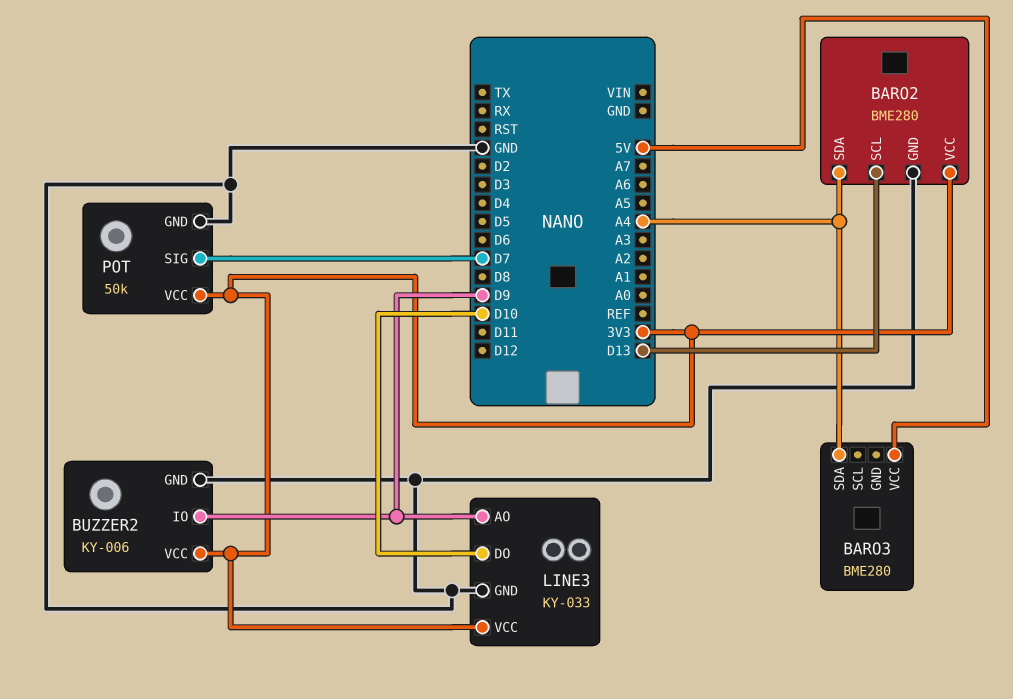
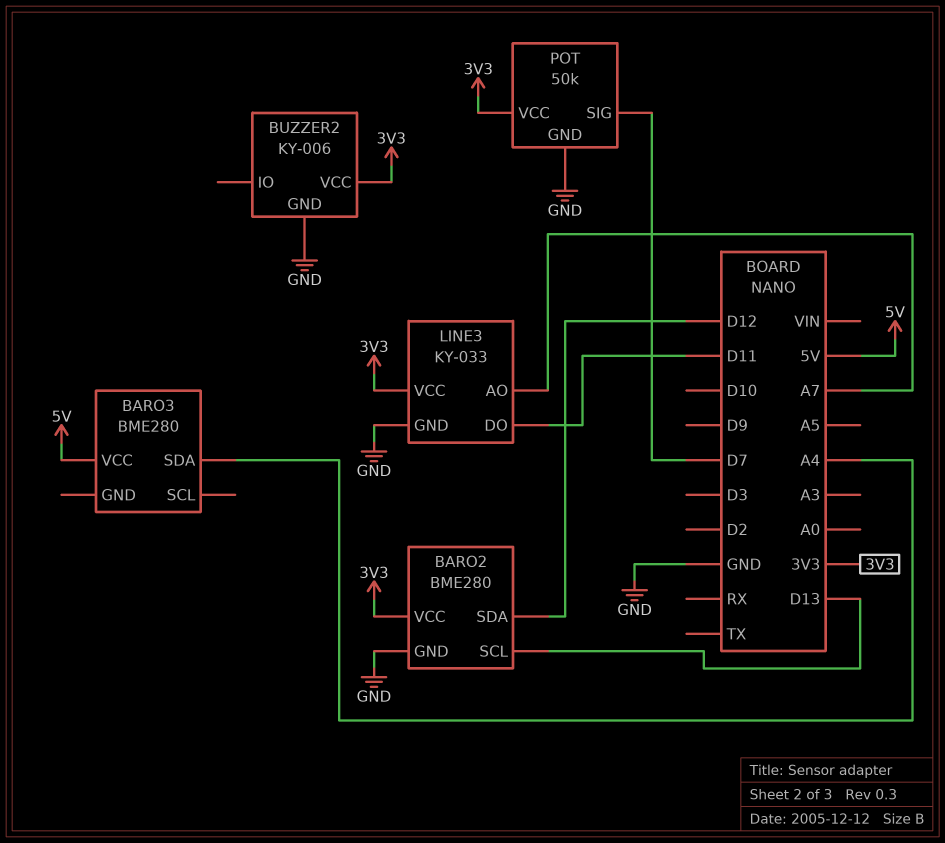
BARO2 pin SDA: A4 -> D12
BUZZER2 pin IO: D9 -> none
LINE3 pin AO: D9 -> A7
LINE3 pin DO: D10 -> D11

